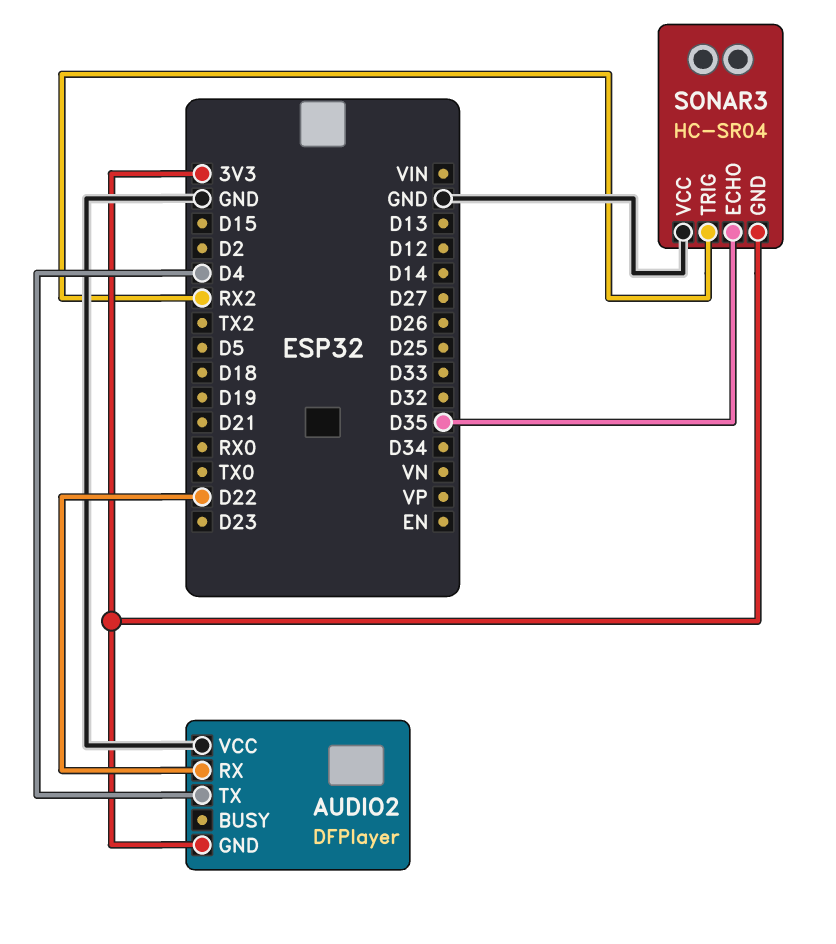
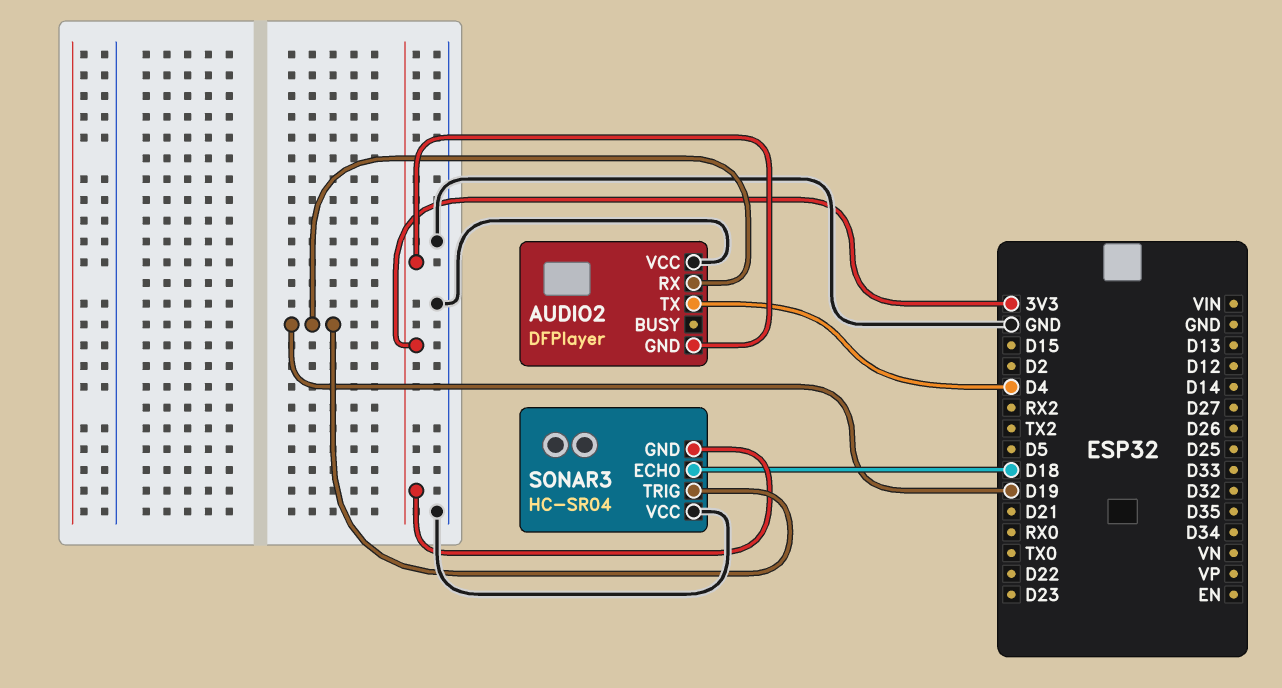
AUDIO2 pin RX: D22 -> D19
SONAR3 pin ECHO: D35 -> D18
SONAR3 pin TRIG: RX2 -> D19

